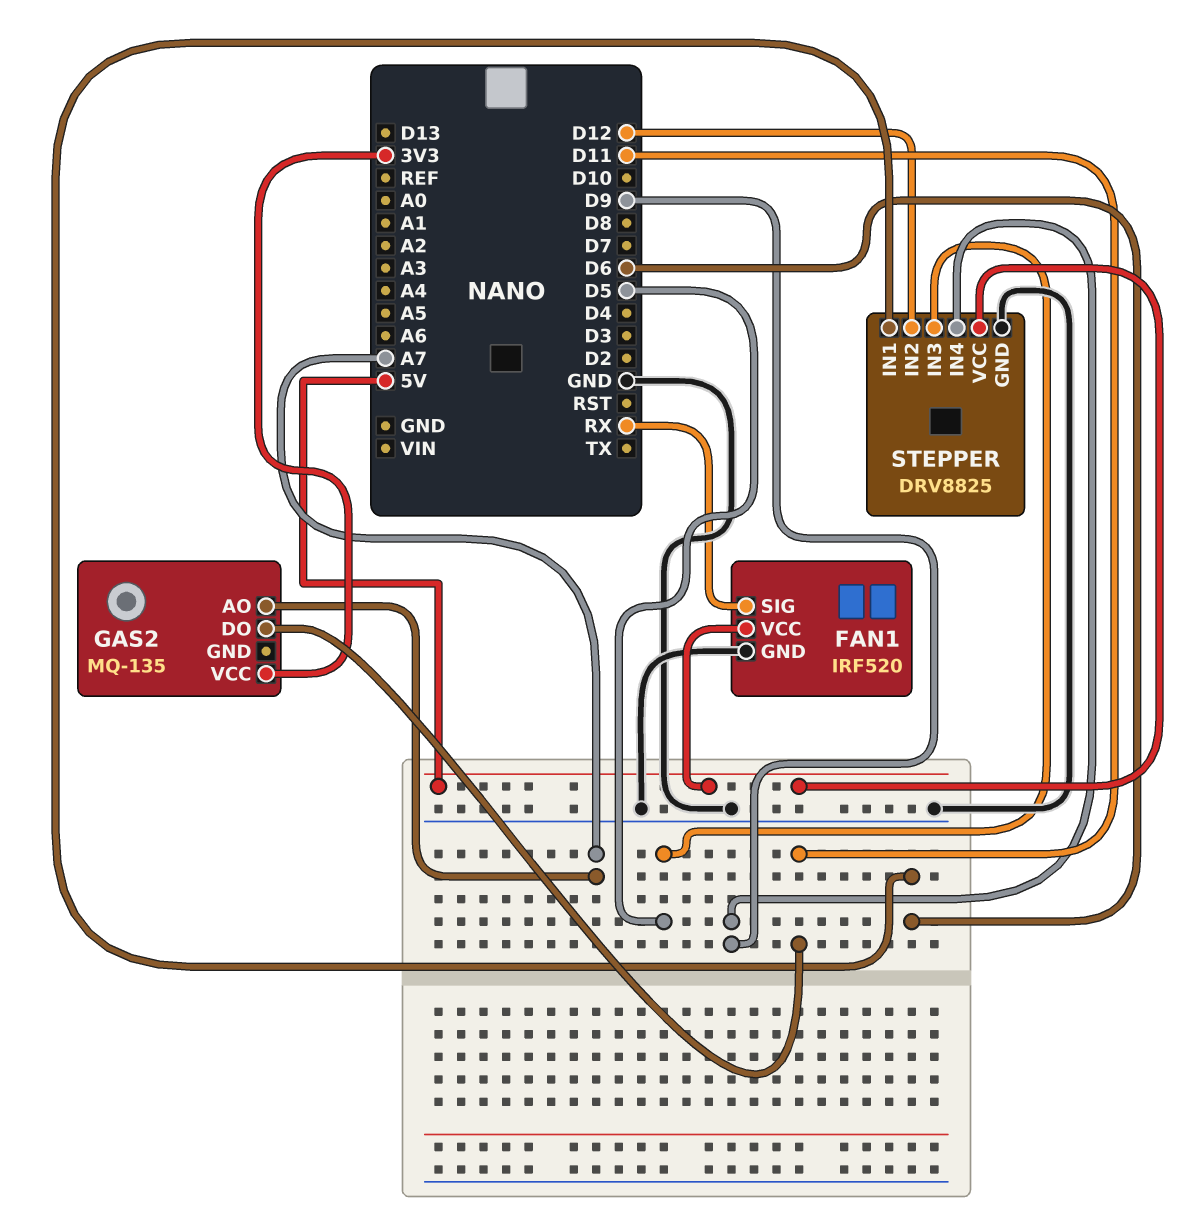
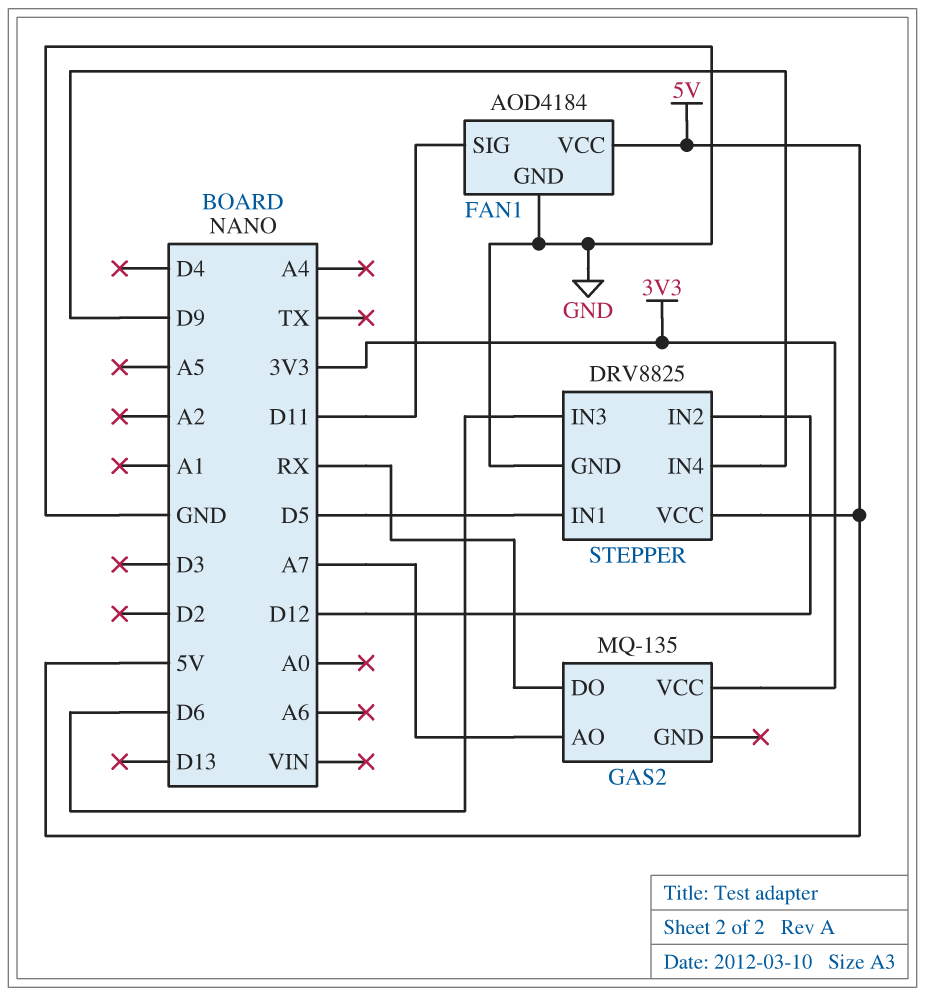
FAN1: IRF520 -> AOD4184
FAN1 pin SIG: RX -> D11
GAS2 pin DO: D11 -> RX
STEPPER pin IN1: D6 -> D5
STEPPER pin IN3: D5 -> D6

